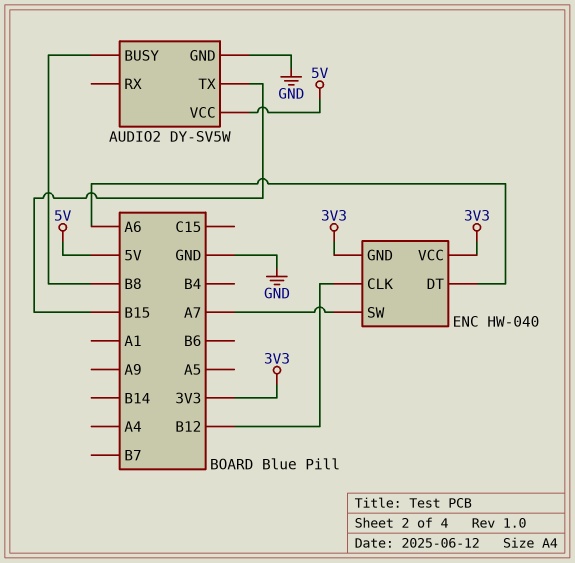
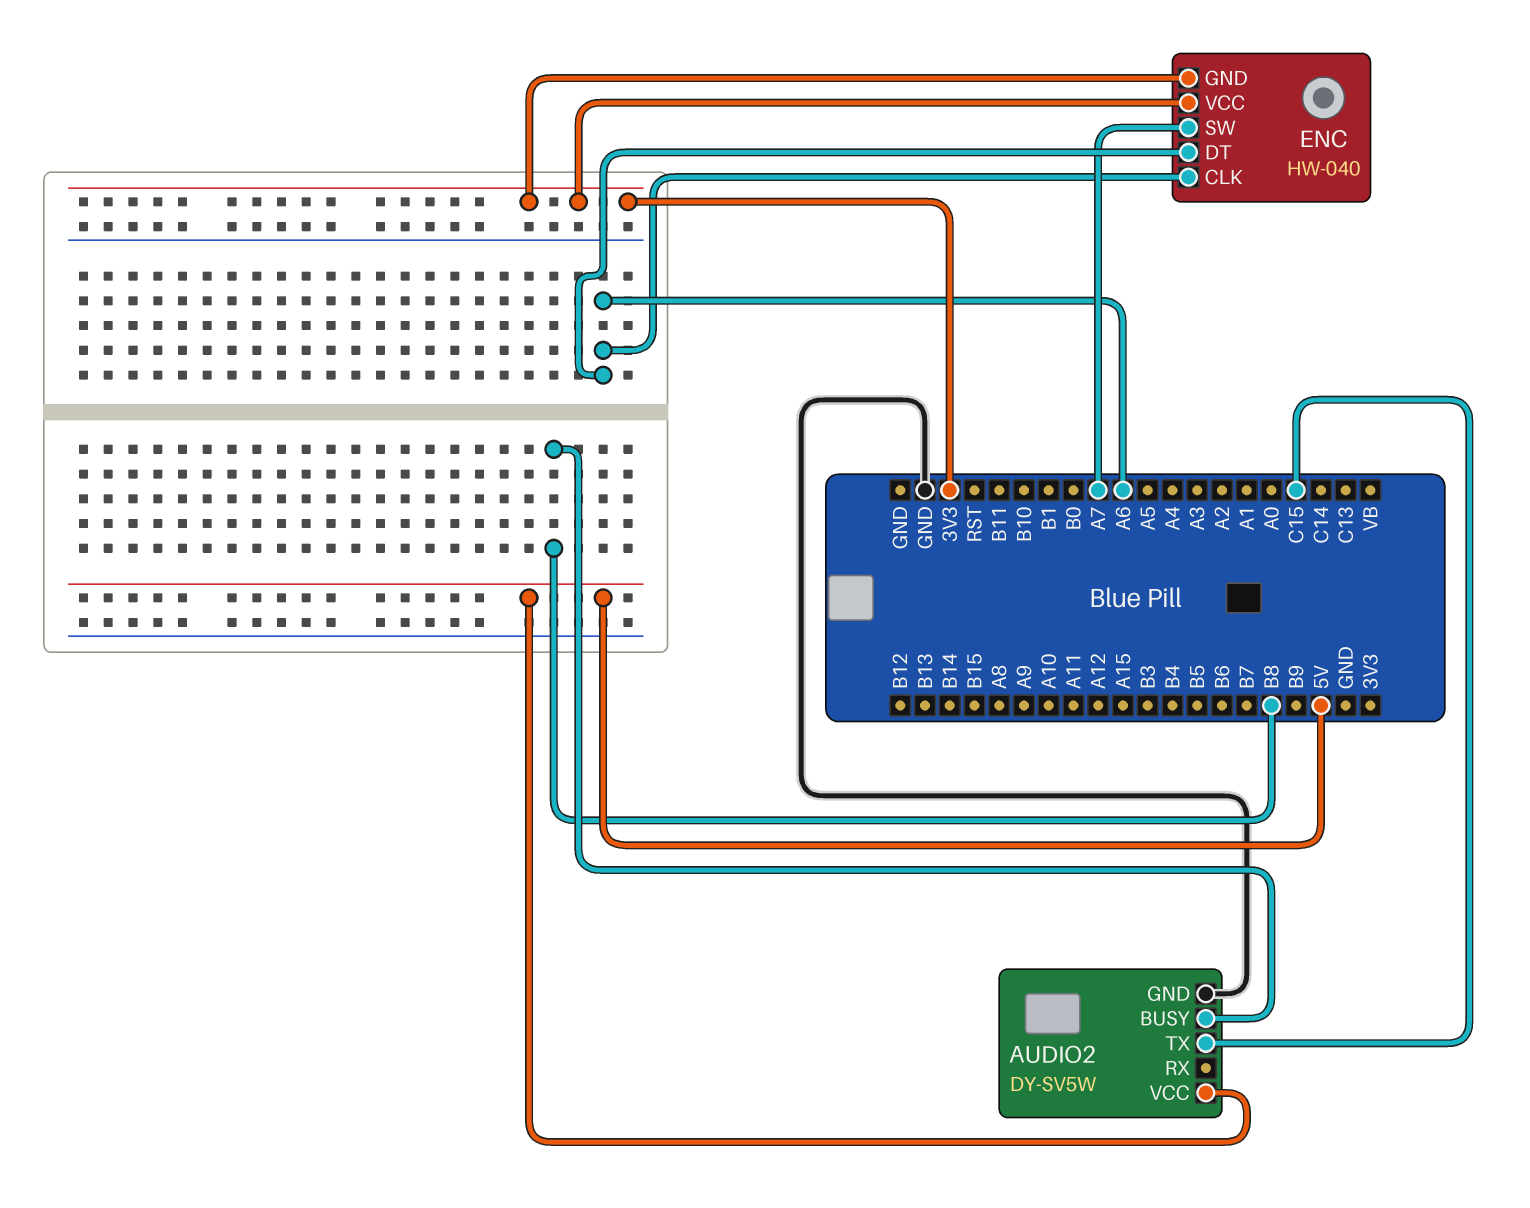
AUDIO2 pin TX: B15 -> C15
ENC pin CLK: B12 -> A6

